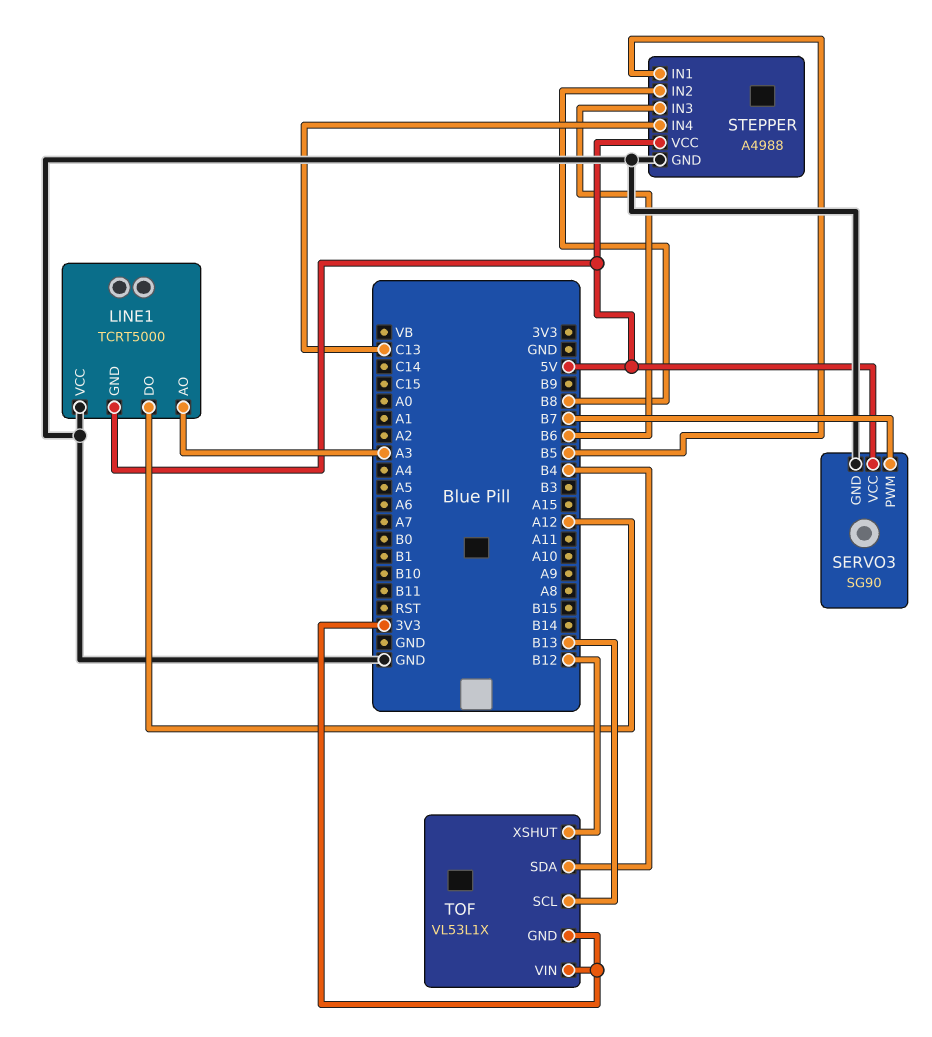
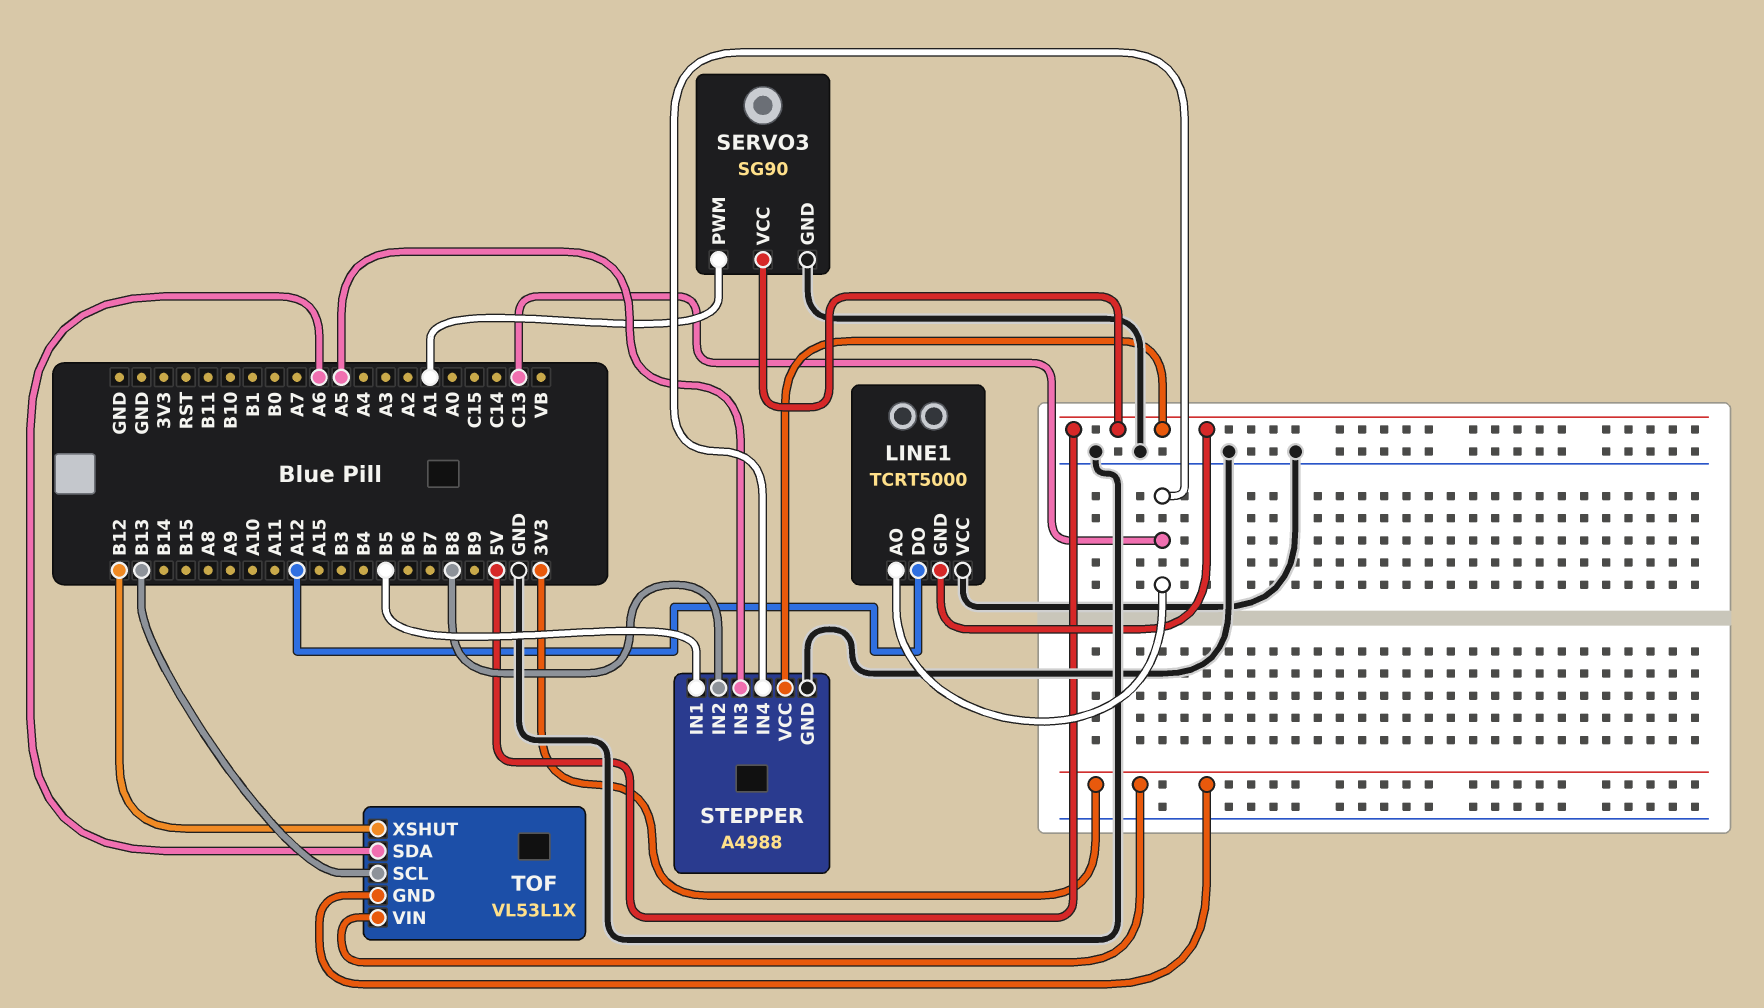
LINE1 pin AO: A3 -> C13
SERVO3 pin PWM: B7 -> A1
STEPPER pin IN3: B6 -> A5
TOF pin SDA: B4 -> A6

